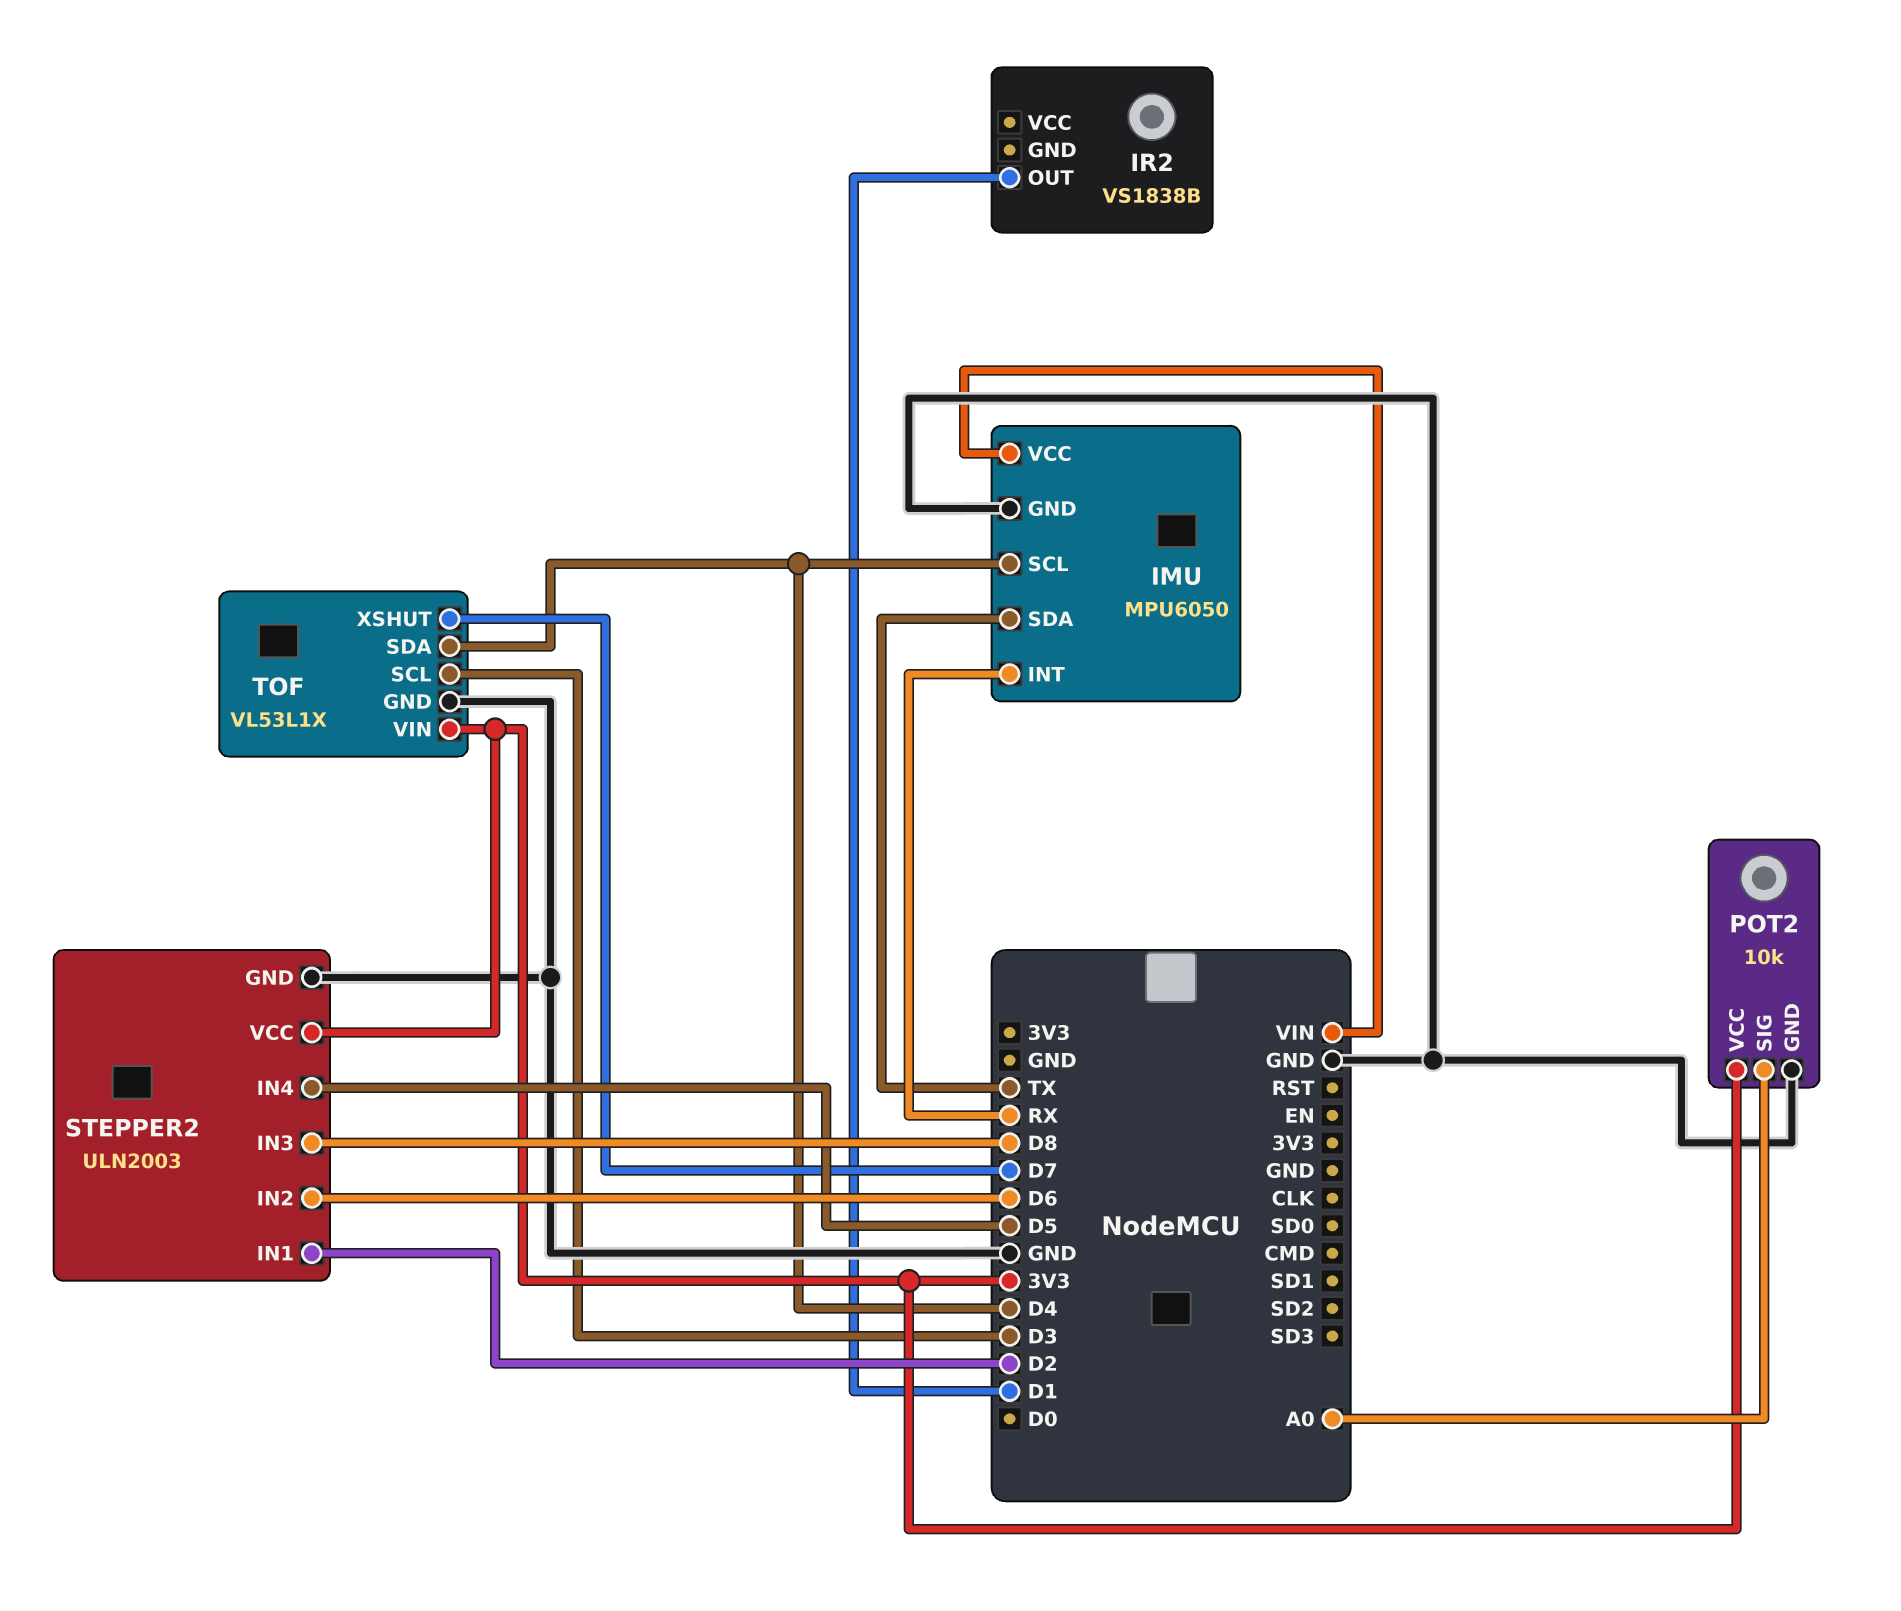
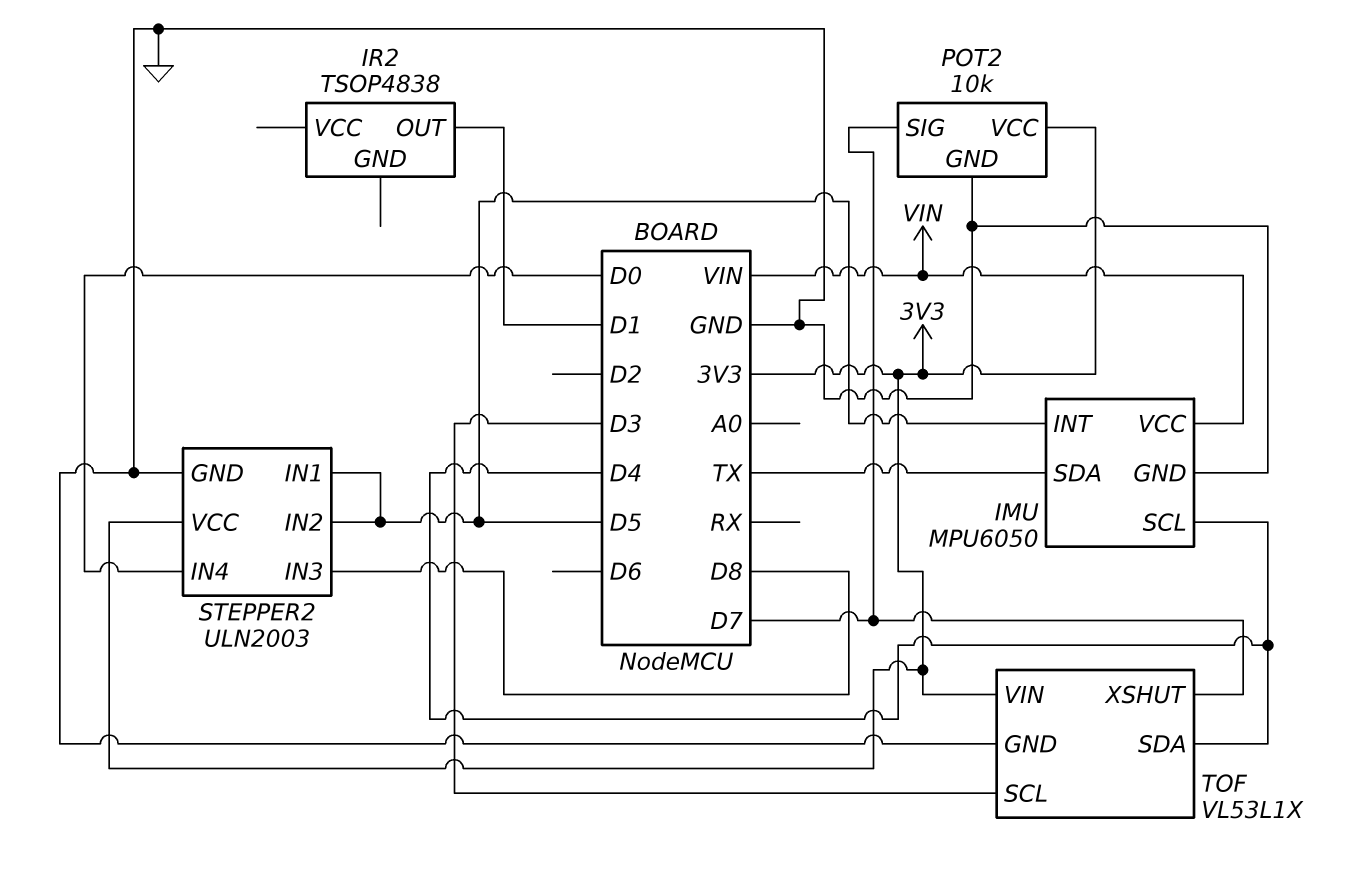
IMU pin INT: RX -> D5
IR2: VS1838B -> TSOP4838
POT2 pin SIG: A0 -> D7
STEPPER2 pin IN1: D2 -> D5
STEPPER2 pin IN2: D6 -> D5
STEPPER2 pin IN4: D5 -> D0

